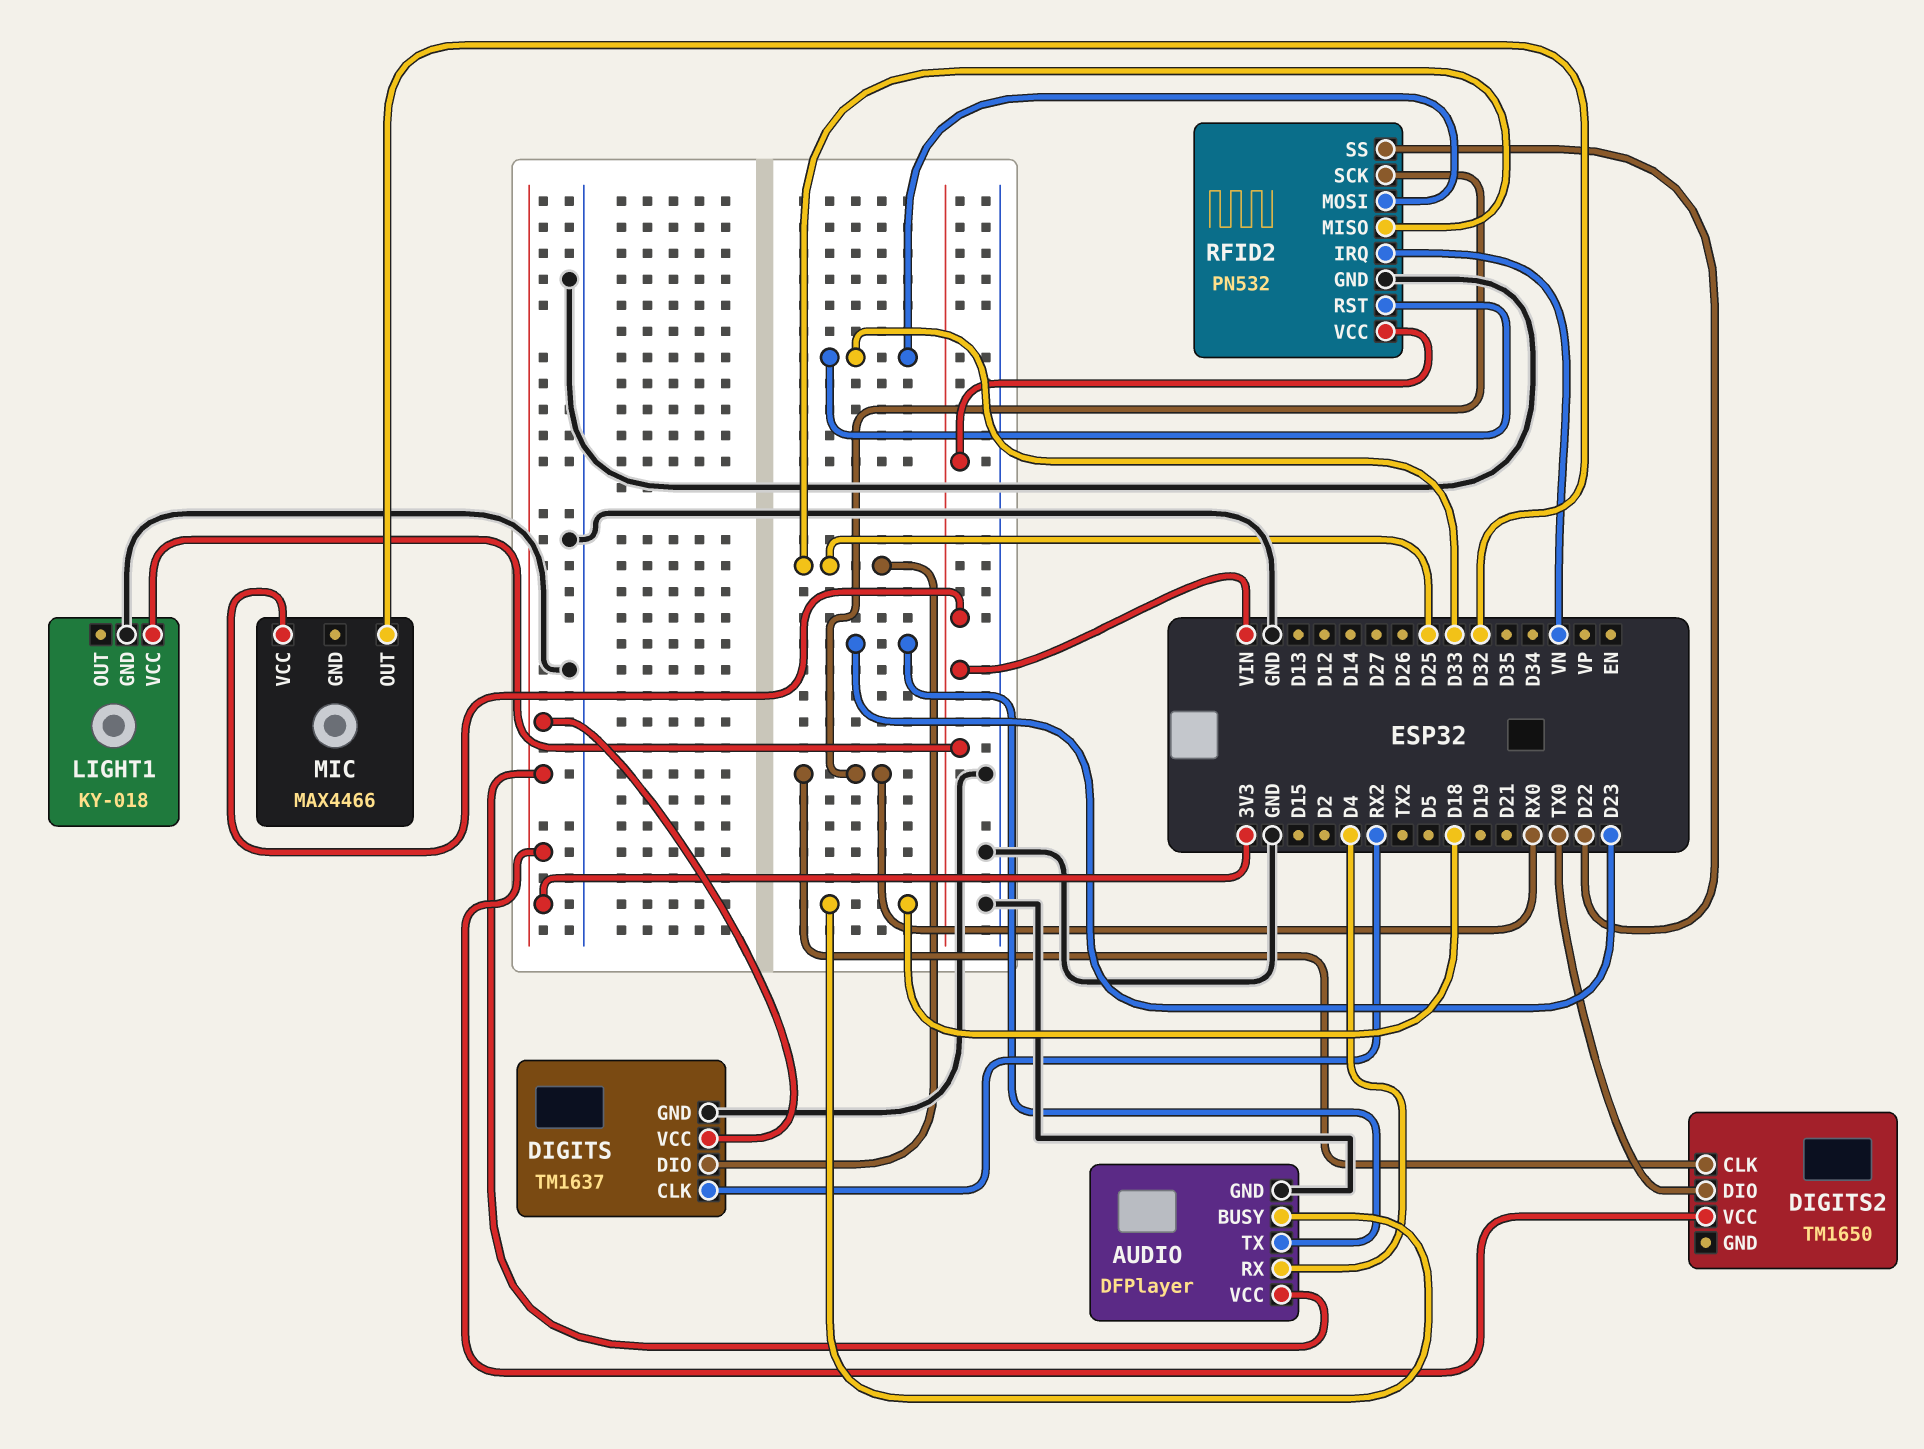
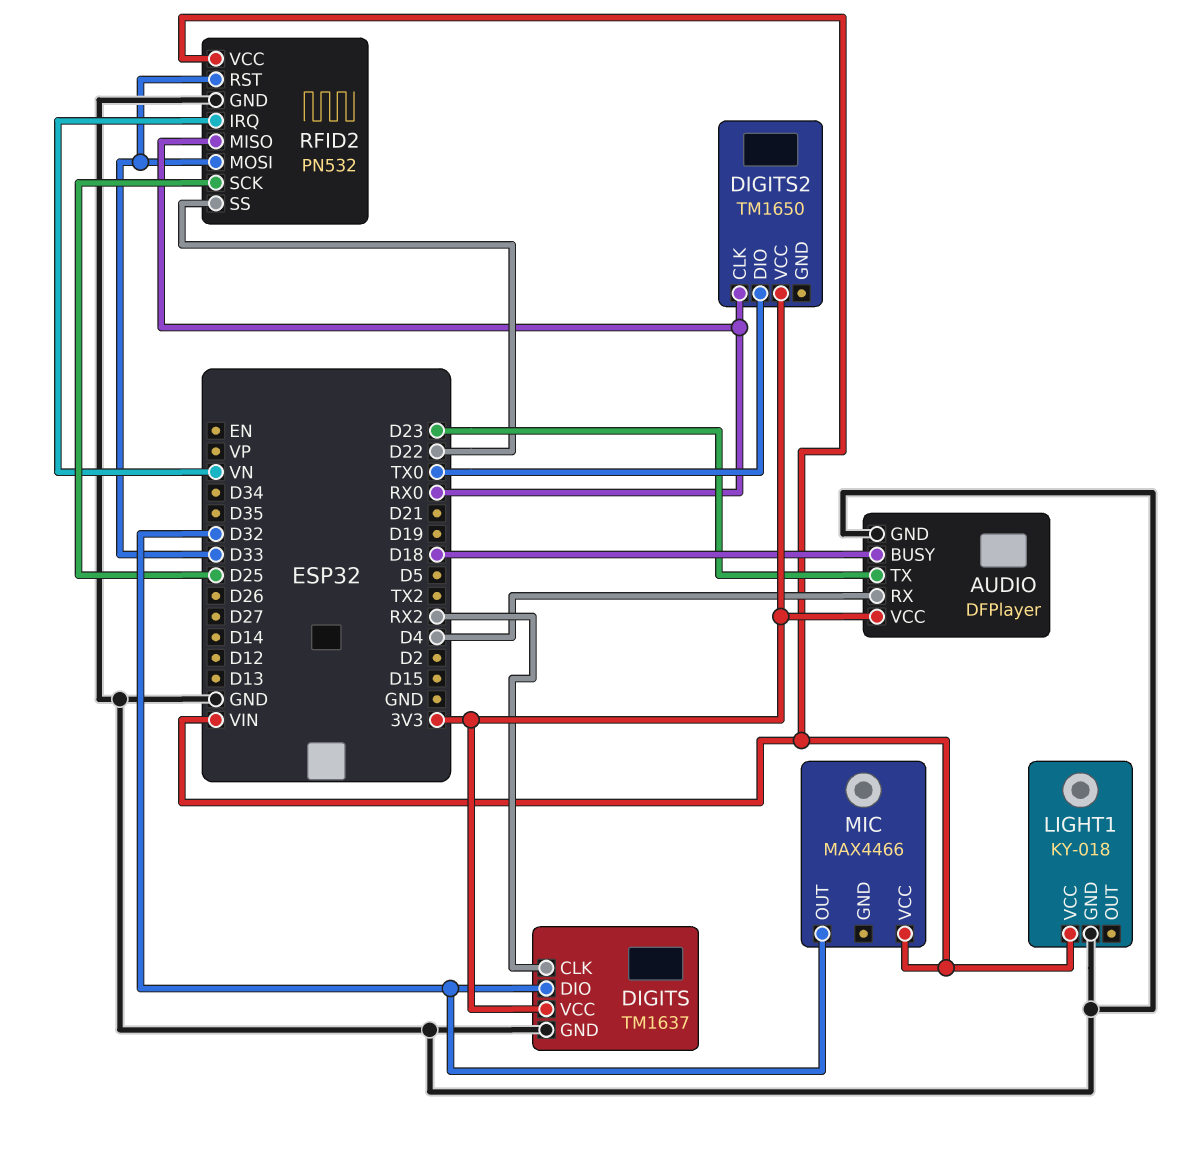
DIGITS pin DIO: D25 -> D32
RFID2 pin MISO: D25 -> RX0
RFID2 pin SCK: RX0 -> D25

